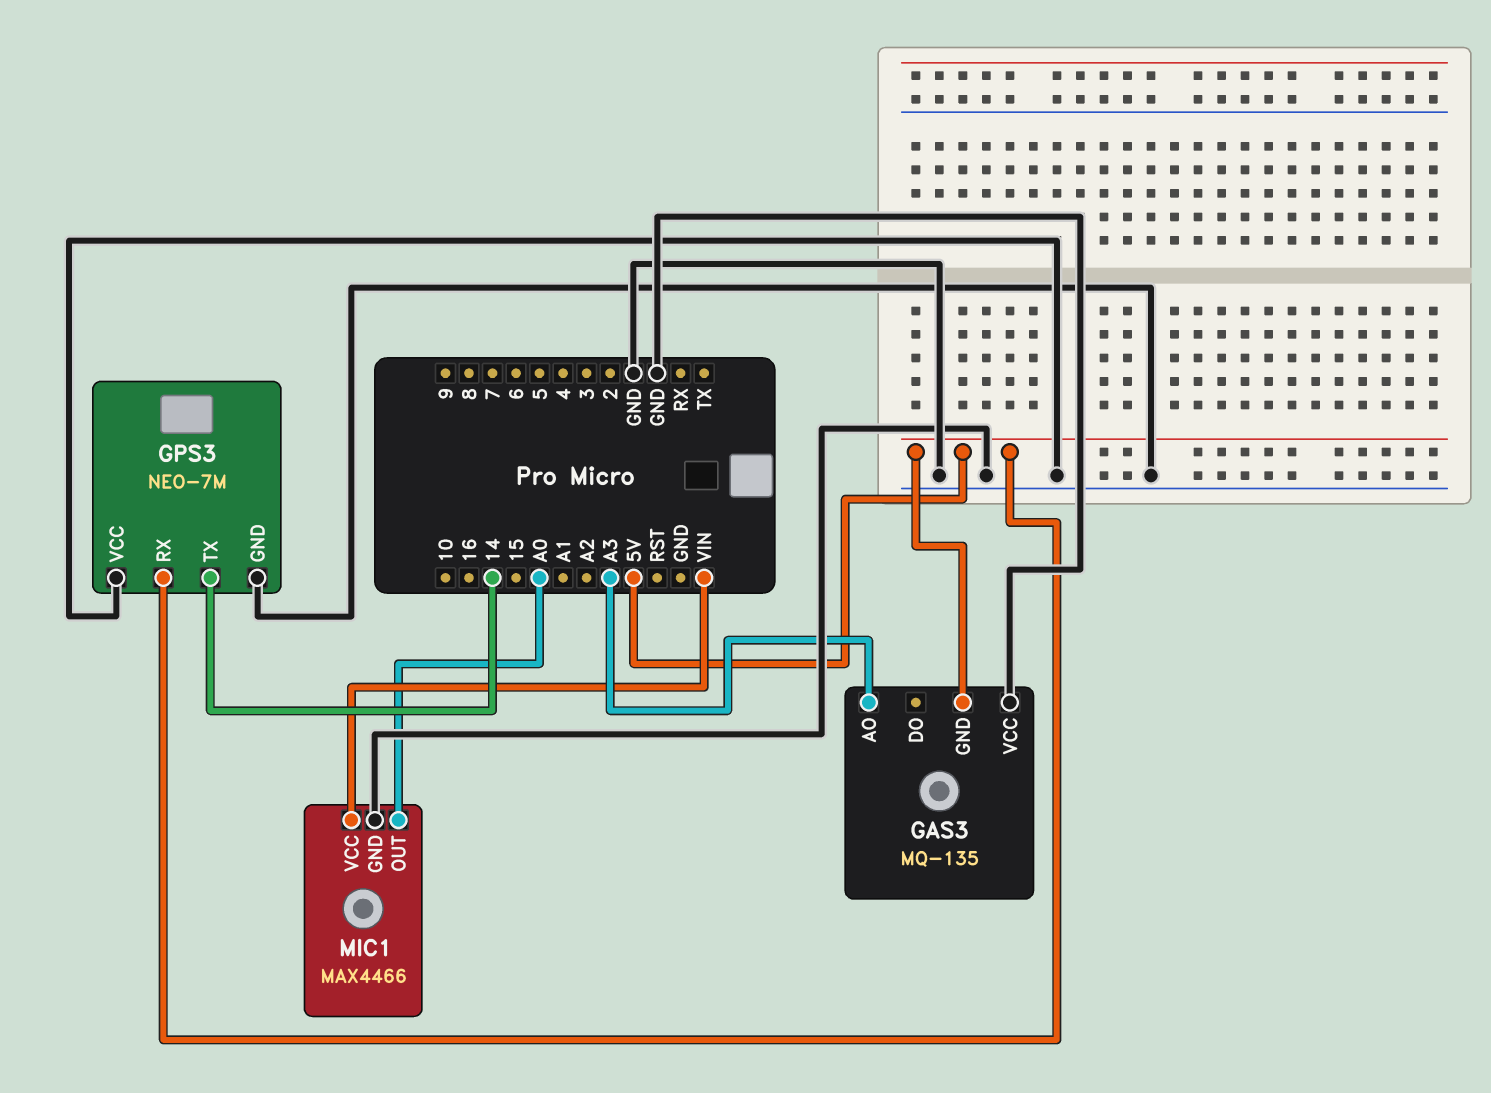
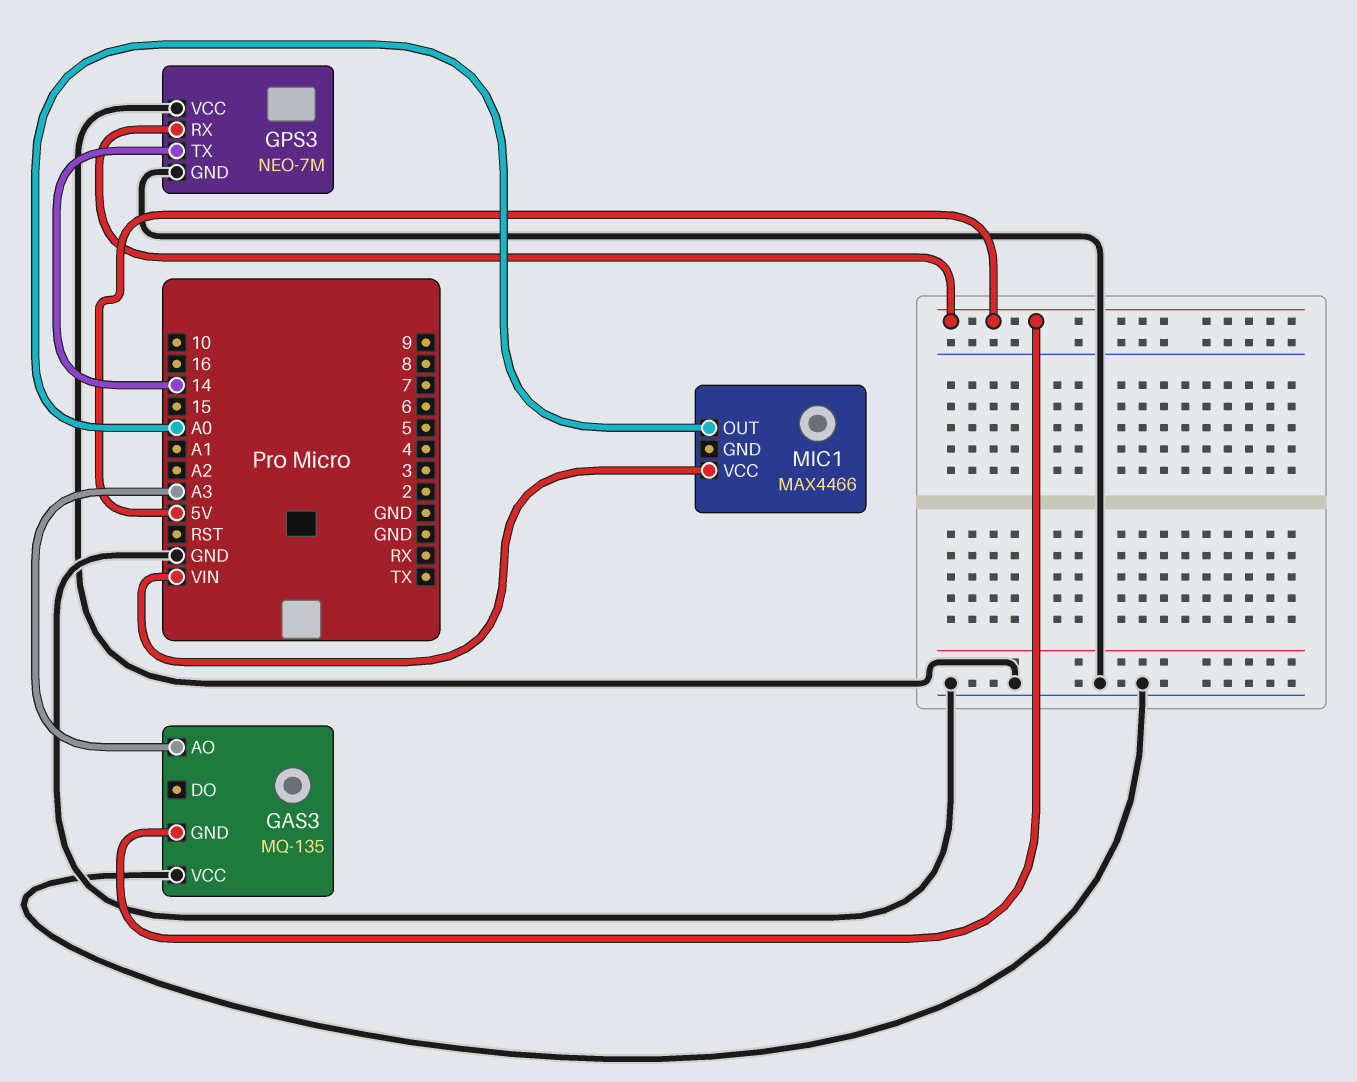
MIC1 pin GND: GND -> none

